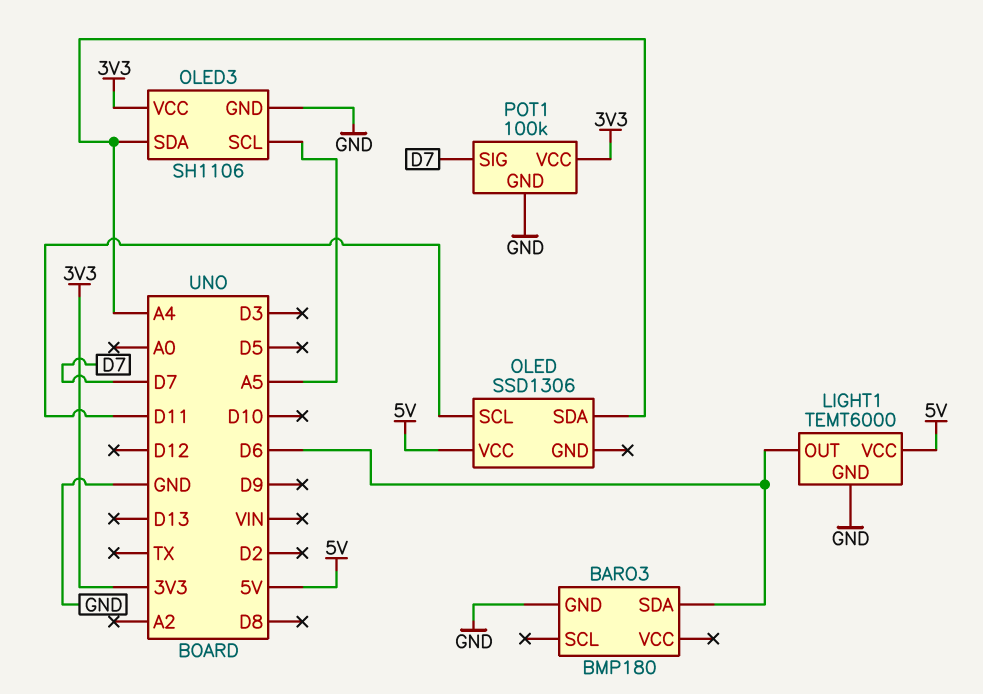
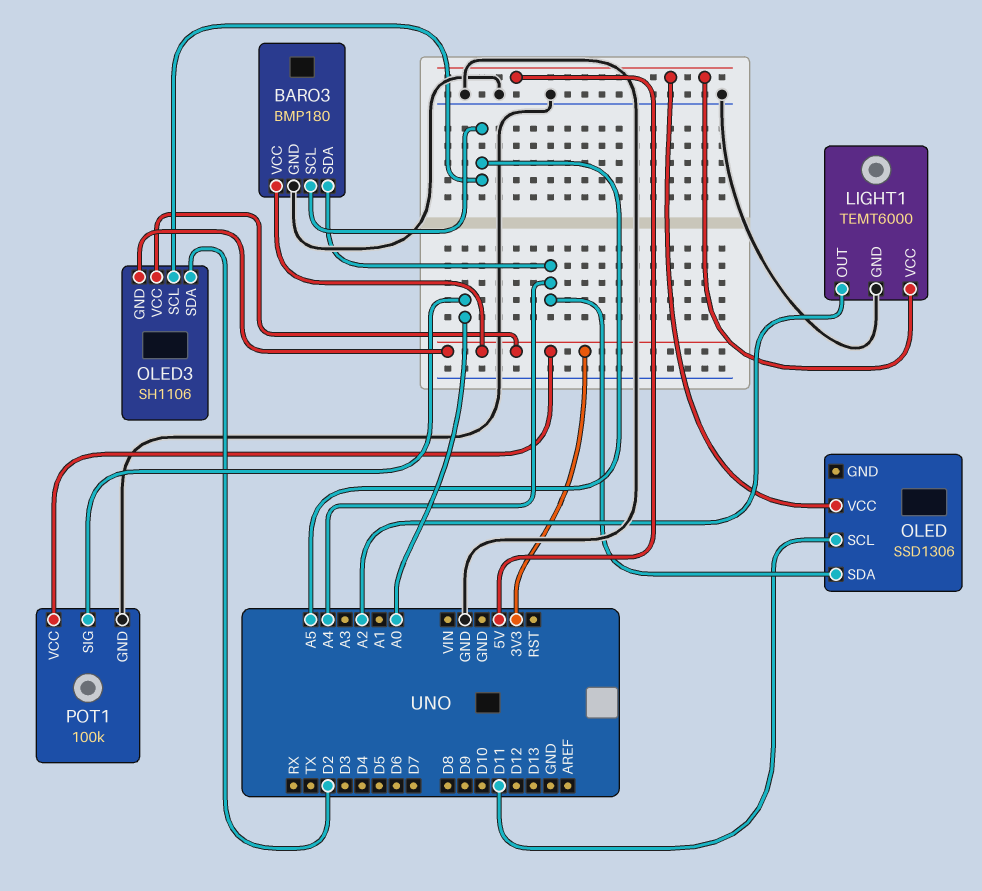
BARO3 pin SCL: none -> A5
BARO3 pin SDA: D6 -> A4
BARO3 pin VCC: none -> 3V3
LIGHT1 pin OUT: D6 -> A2
OLED3 pin GND: GND -> 3V3
OLED3 pin SDA: A4 -> D2
POT1 pin SIG: D7 -> A0

